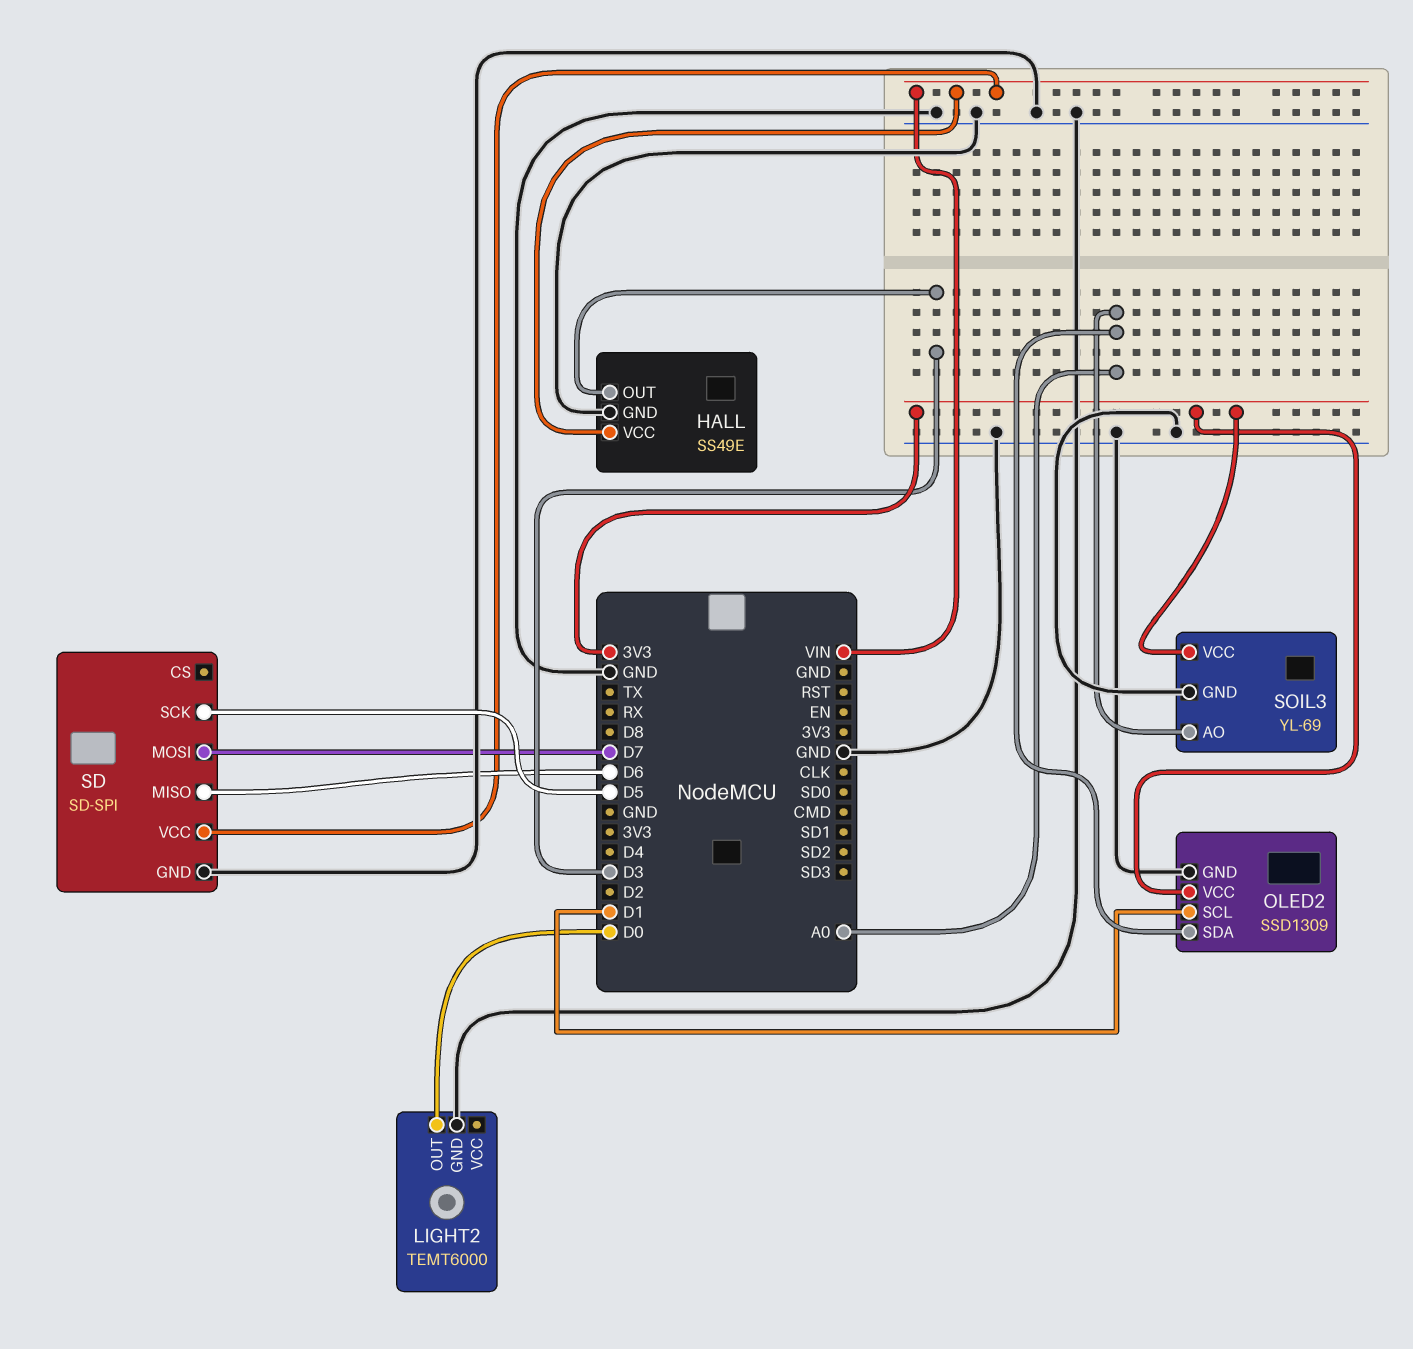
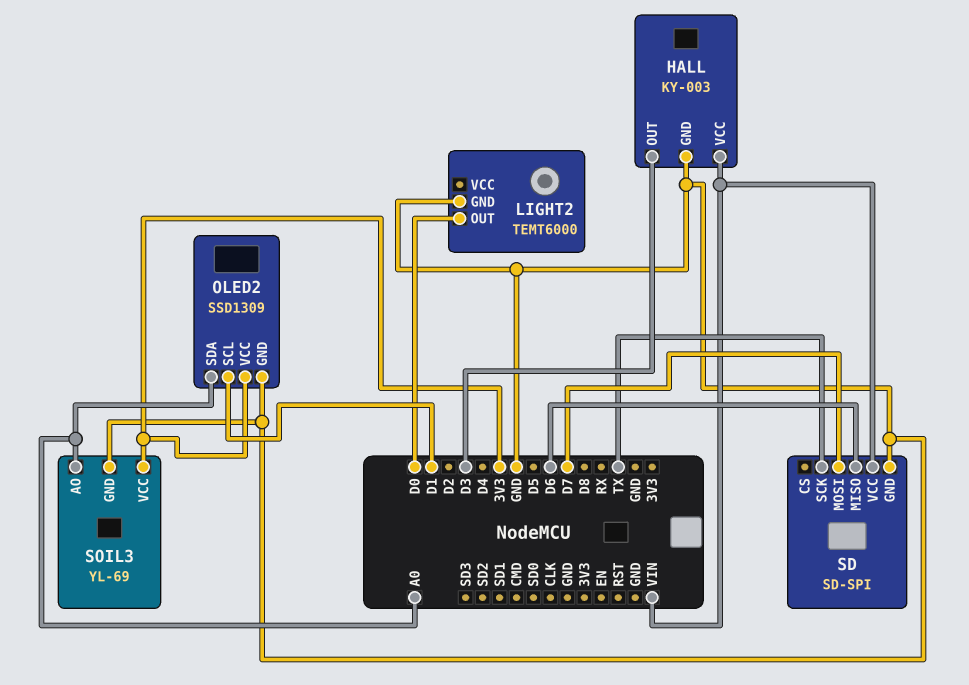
HALL: SS49E -> KY-003
SD pin SCK: D5 -> TX

